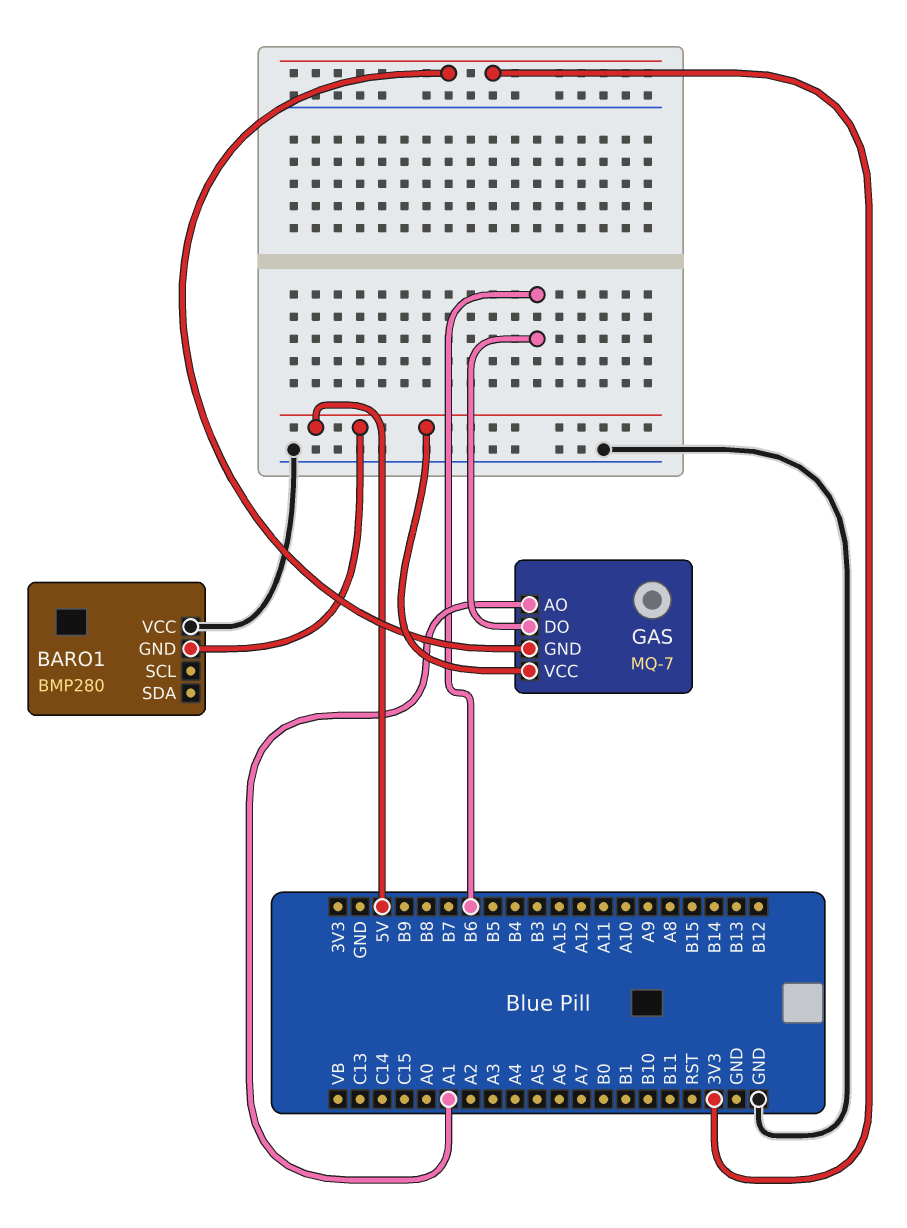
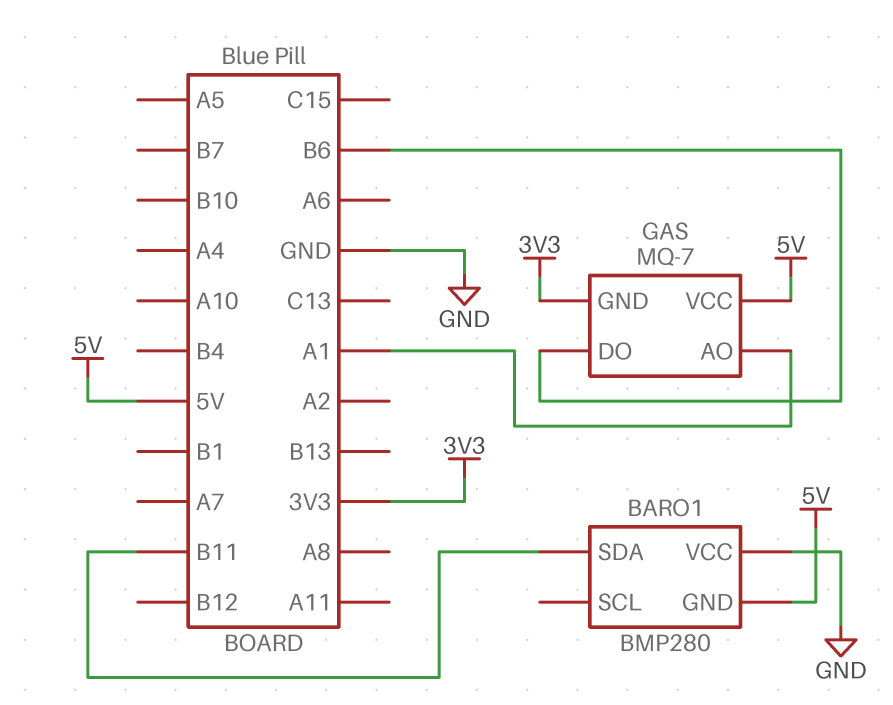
BARO1 pin SDA: none -> B11

